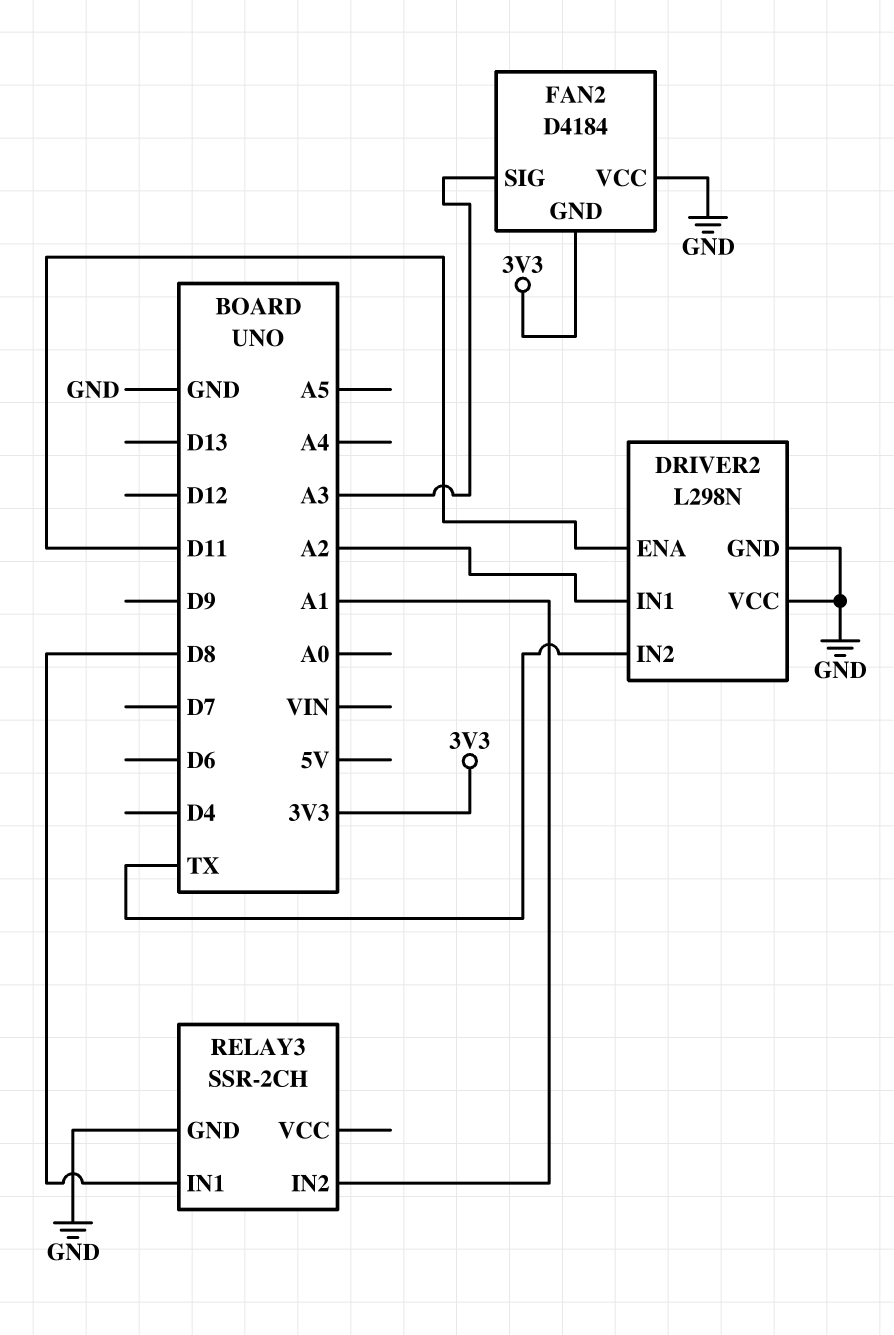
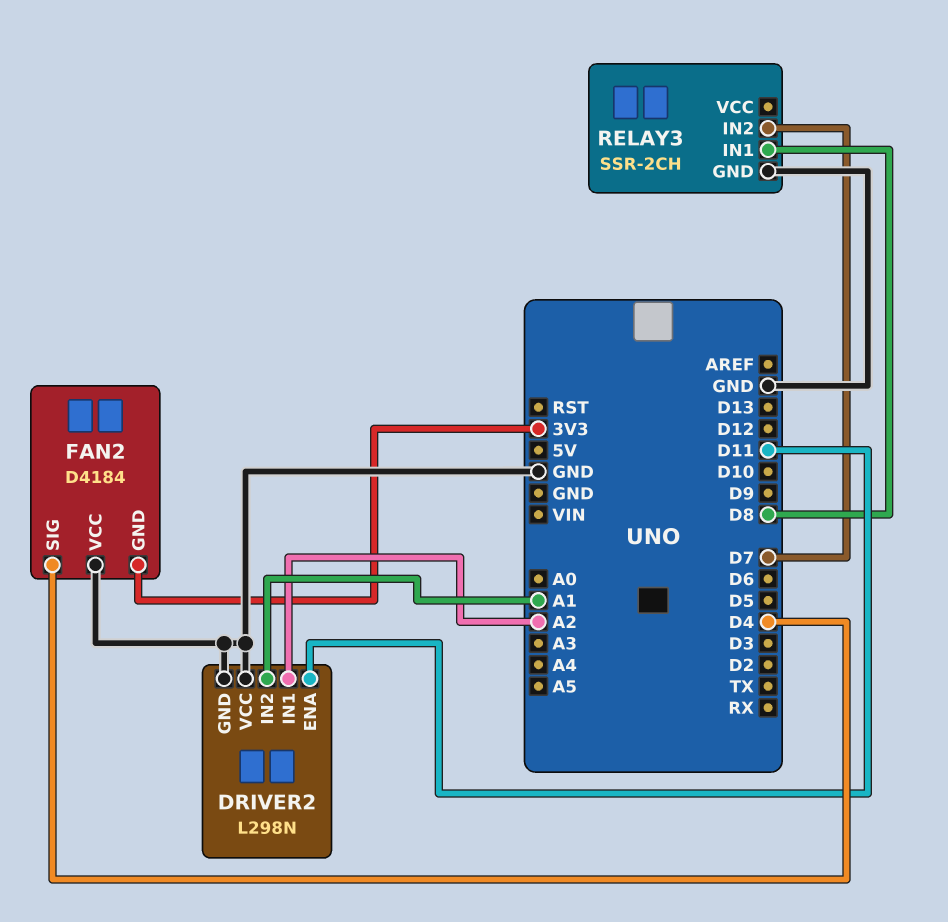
DRIVER2 pin IN2: TX -> A1
FAN2 pin SIG: A3 -> D4
RELAY3 pin IN2: A1 -> D7

